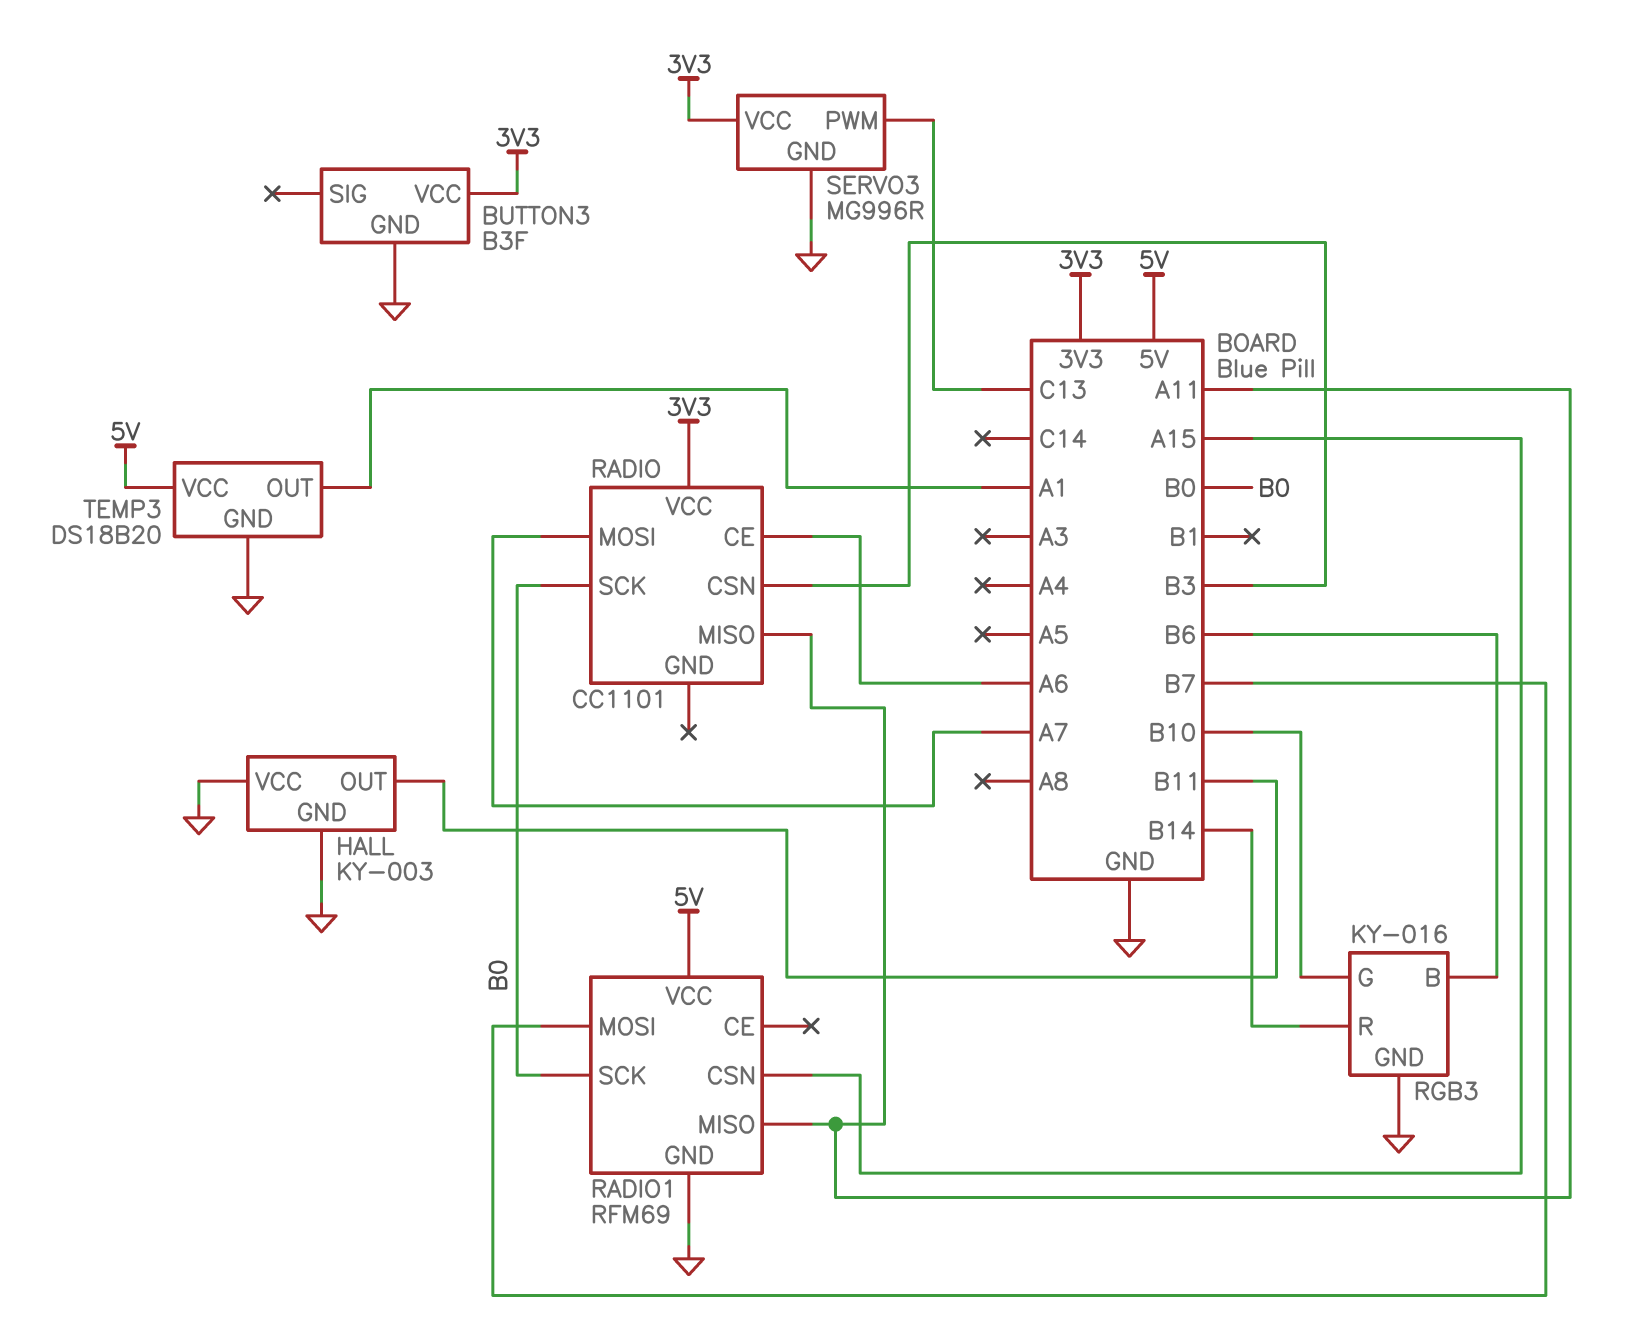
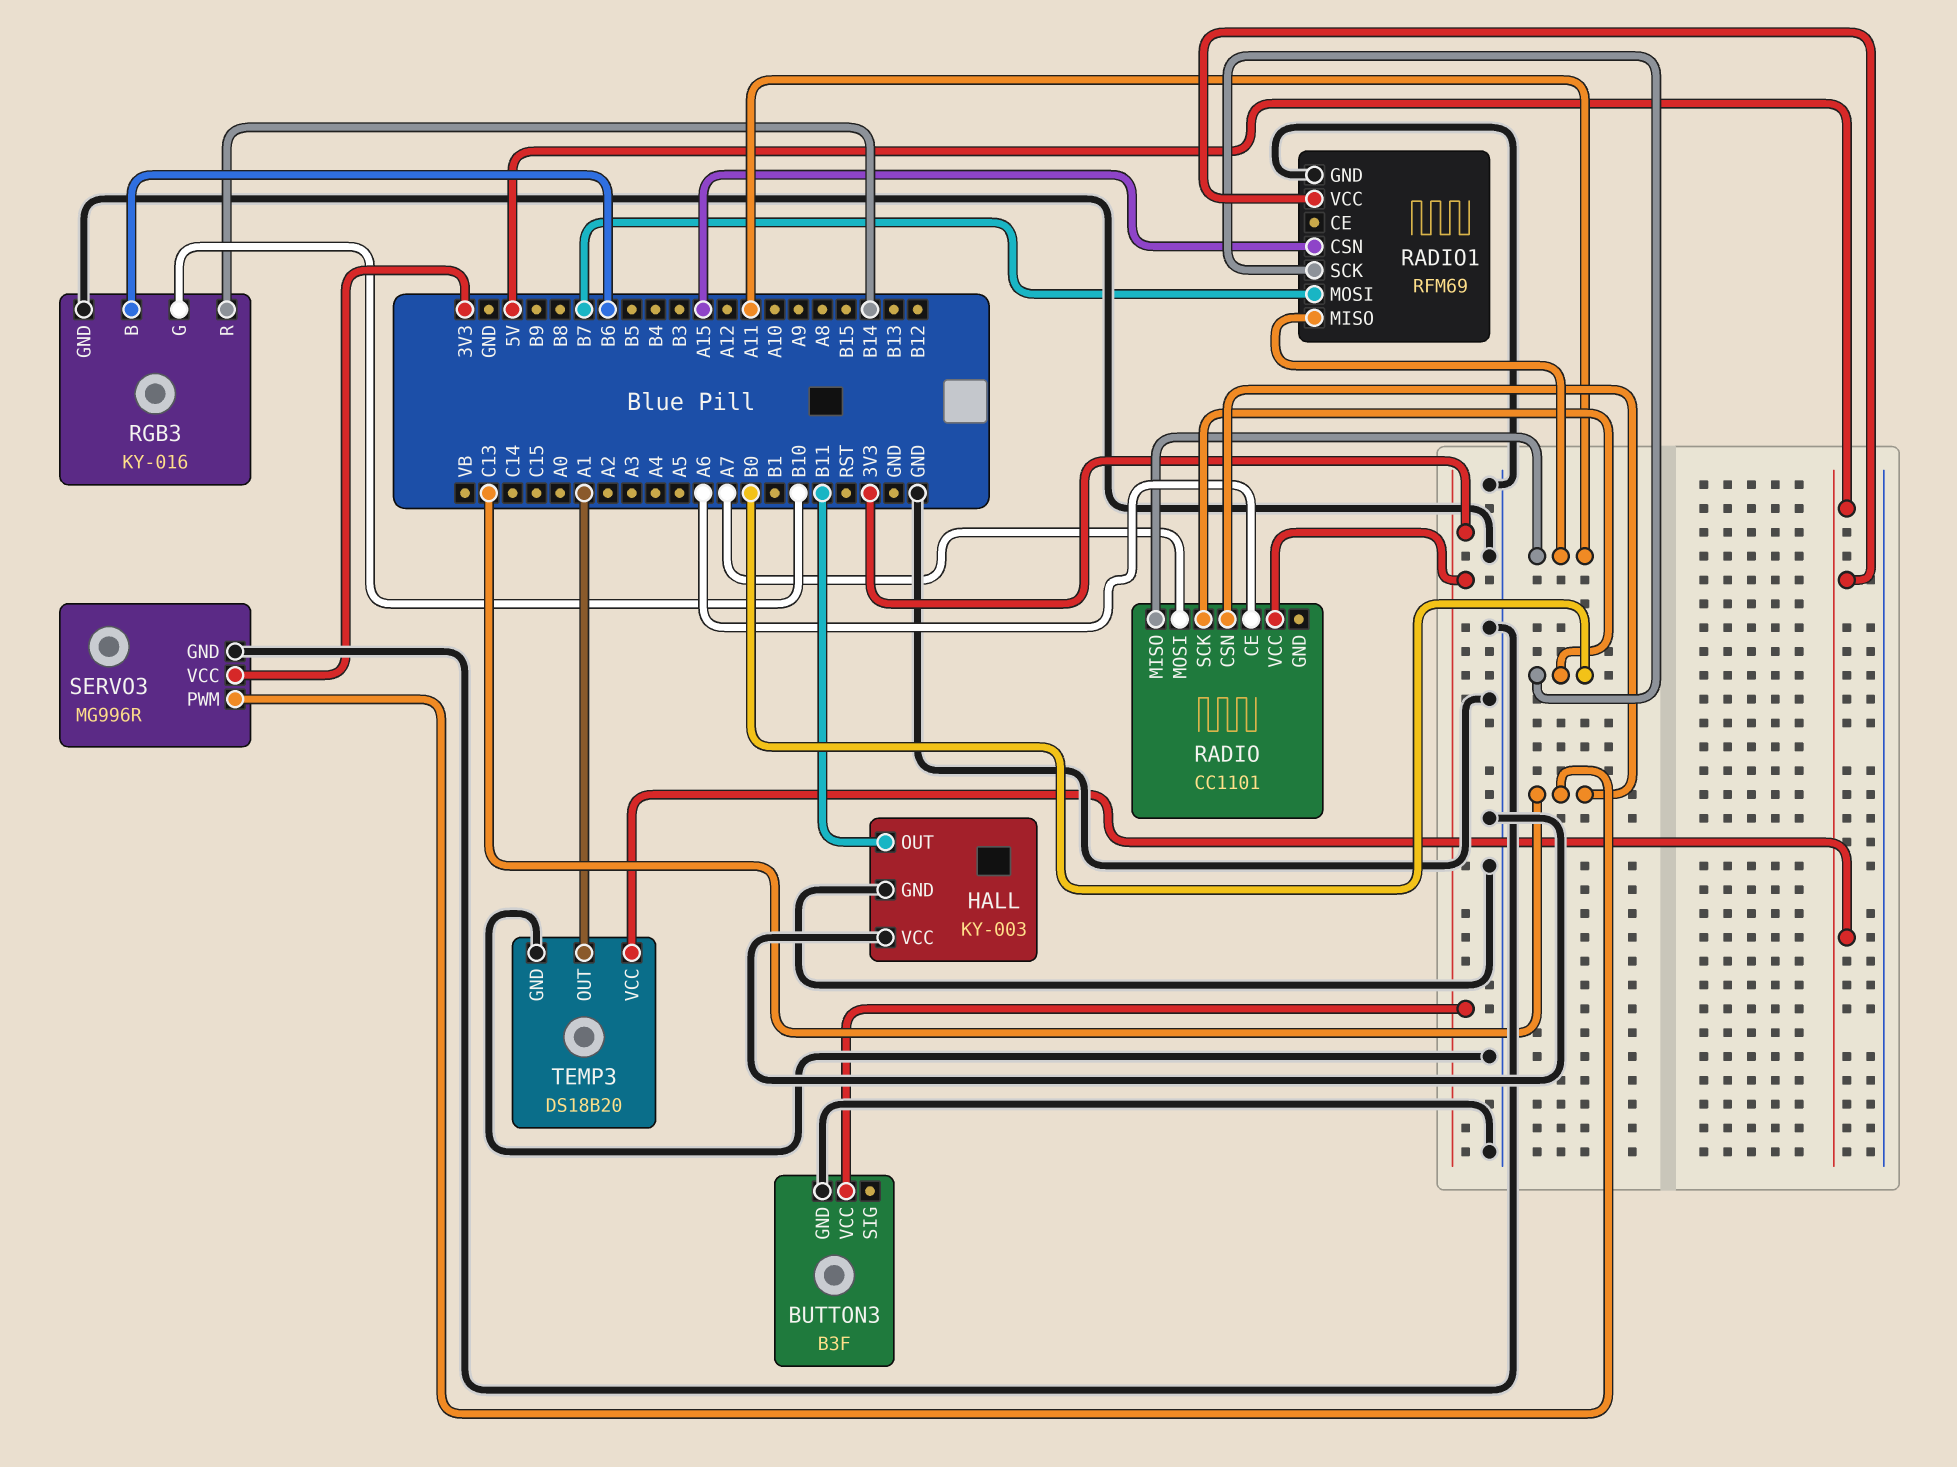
RADIO pin CSN: B3 -> C13

